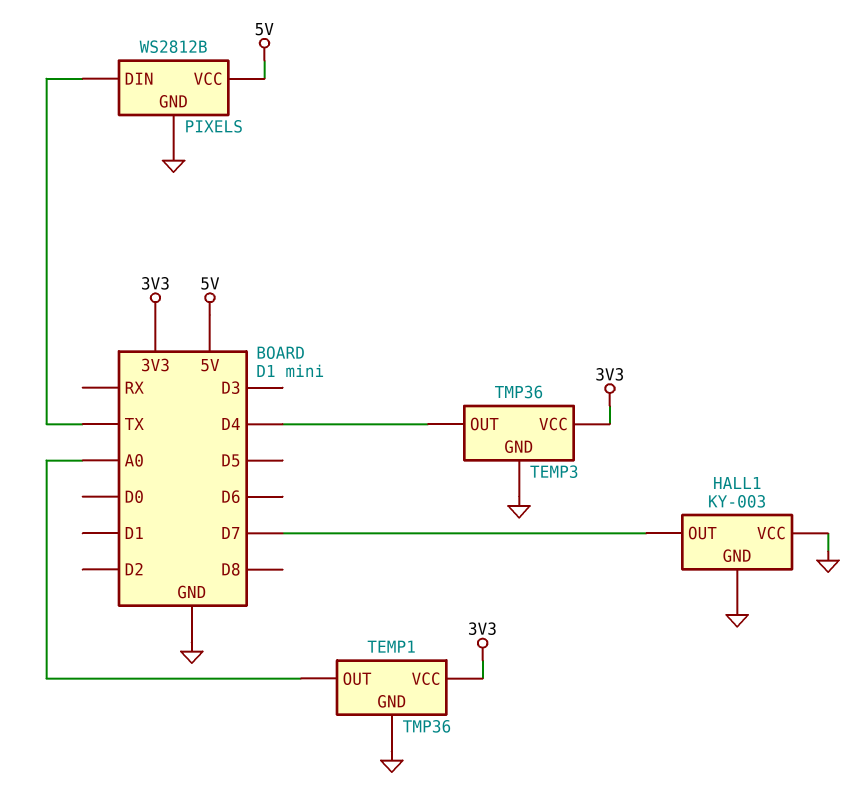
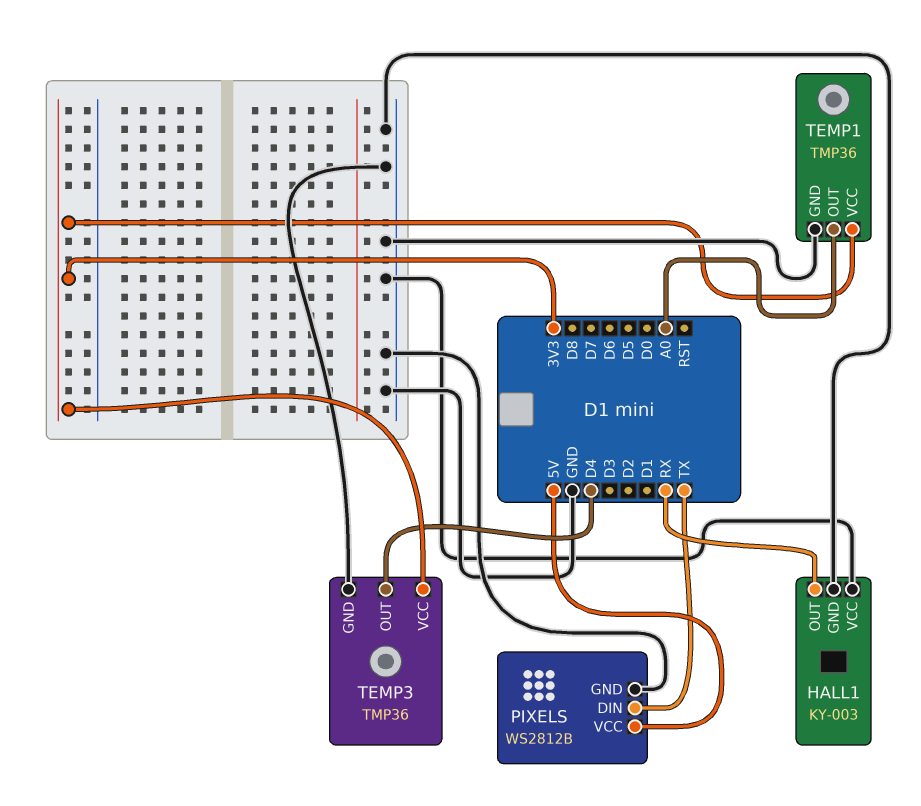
HALL1 pin OUT: D7 -> RX

